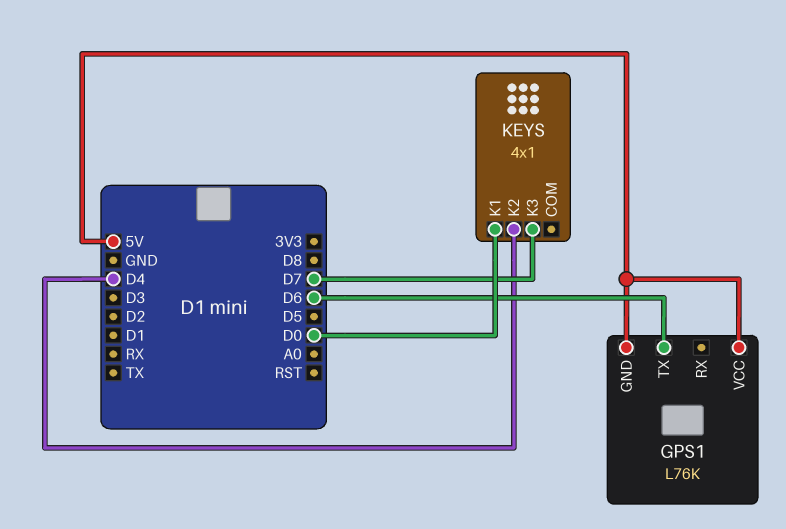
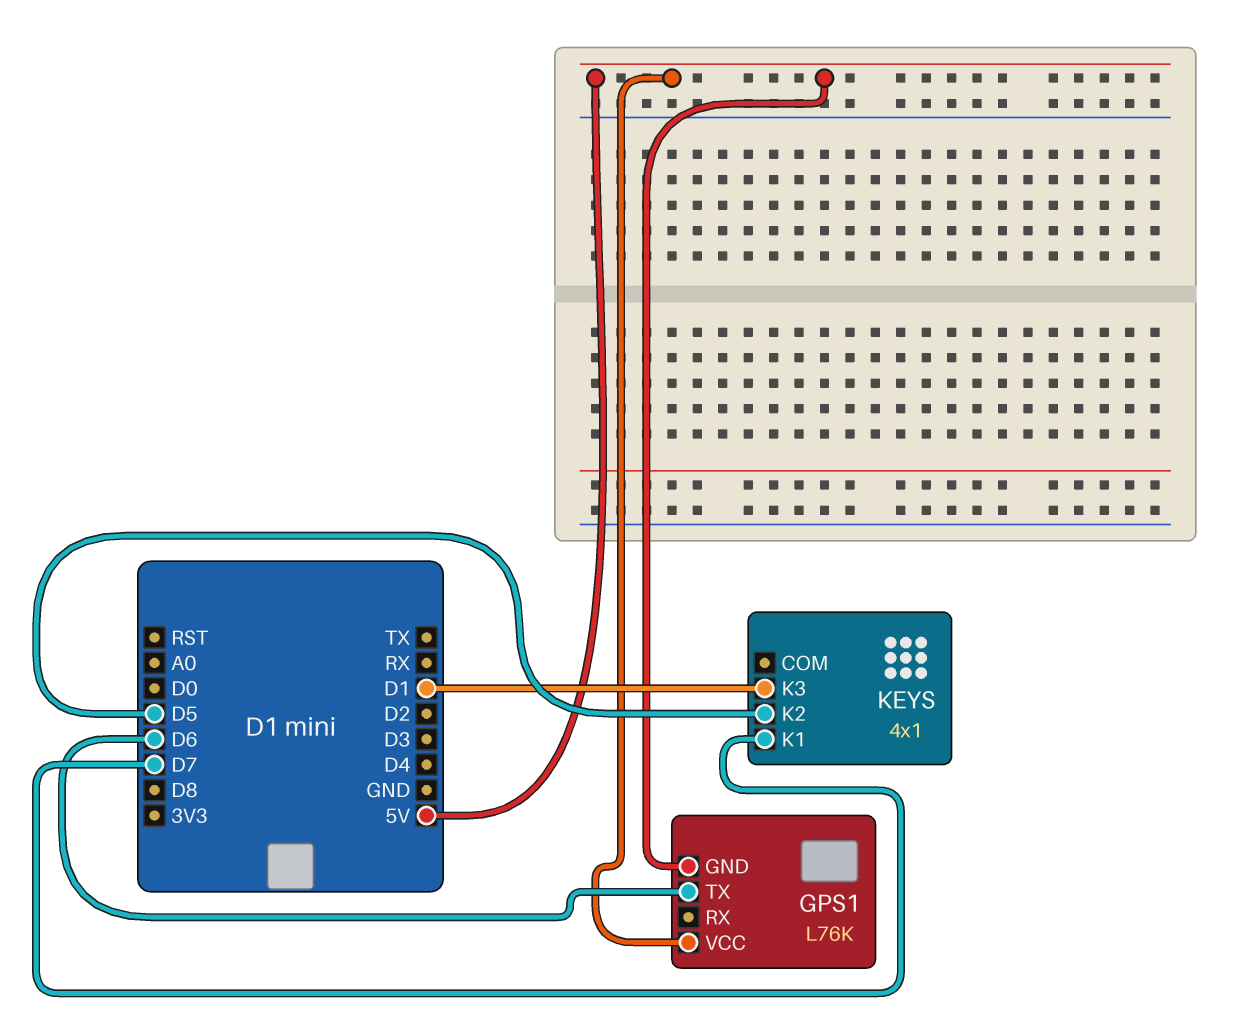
KEYS pin K1: D0 -> D7
KEYS pin K2: D4 -> D5
KEYS pin K3: D7 -> D1

